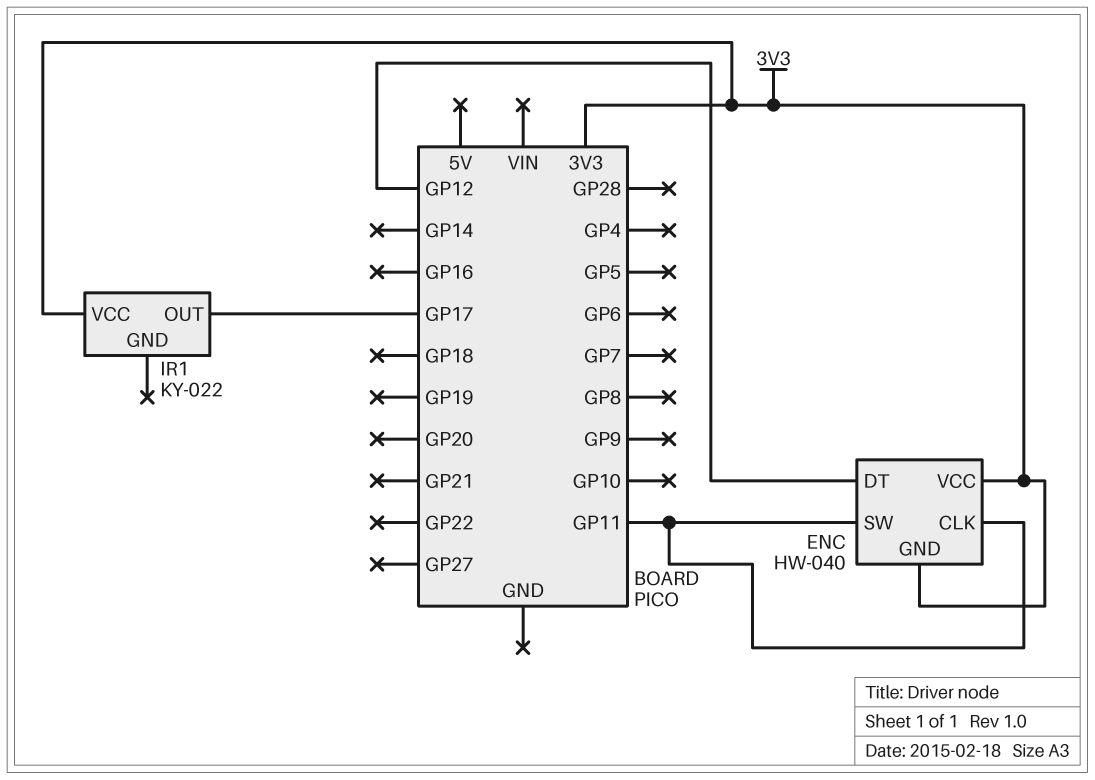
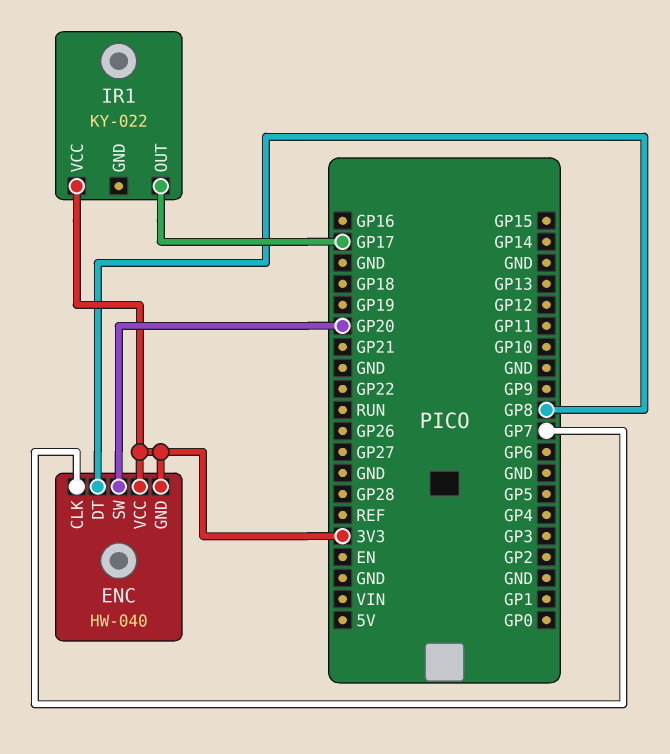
ENC pin CLK: GP11 -> GP7
ENC pin DT: GP12 -> GP8
ENC pin SW: GP11 -> GP20

